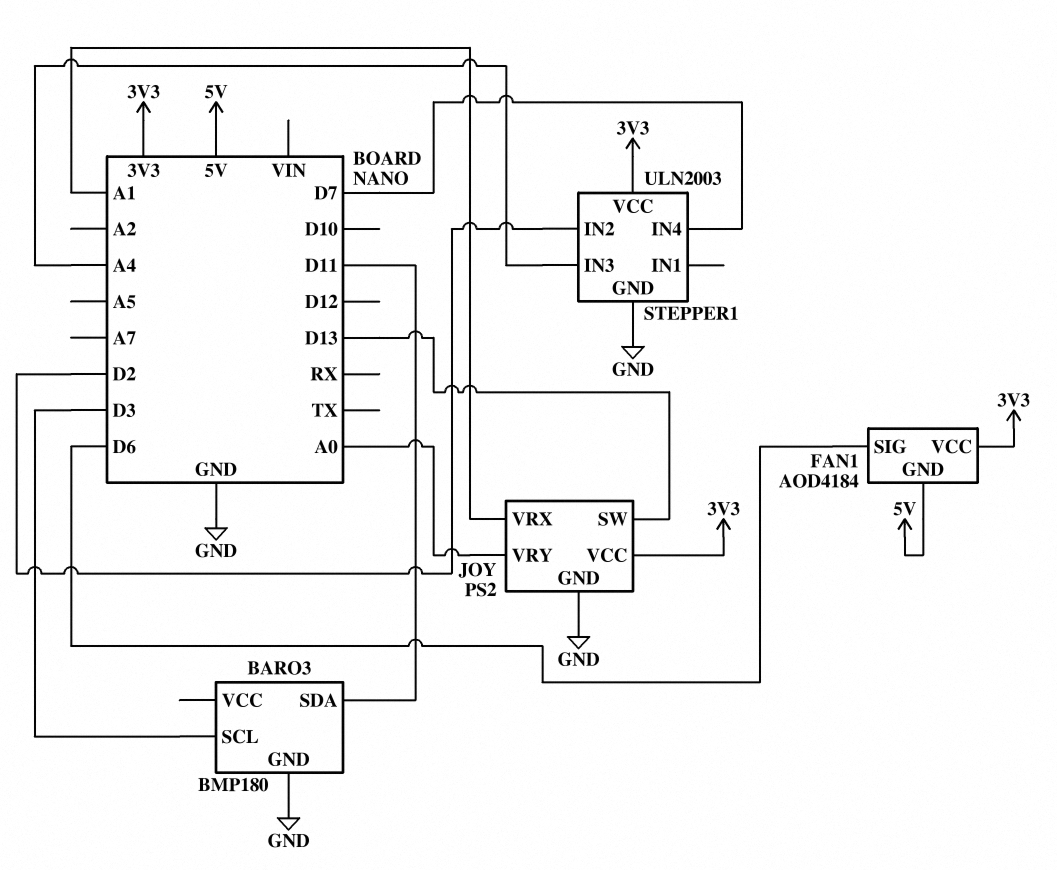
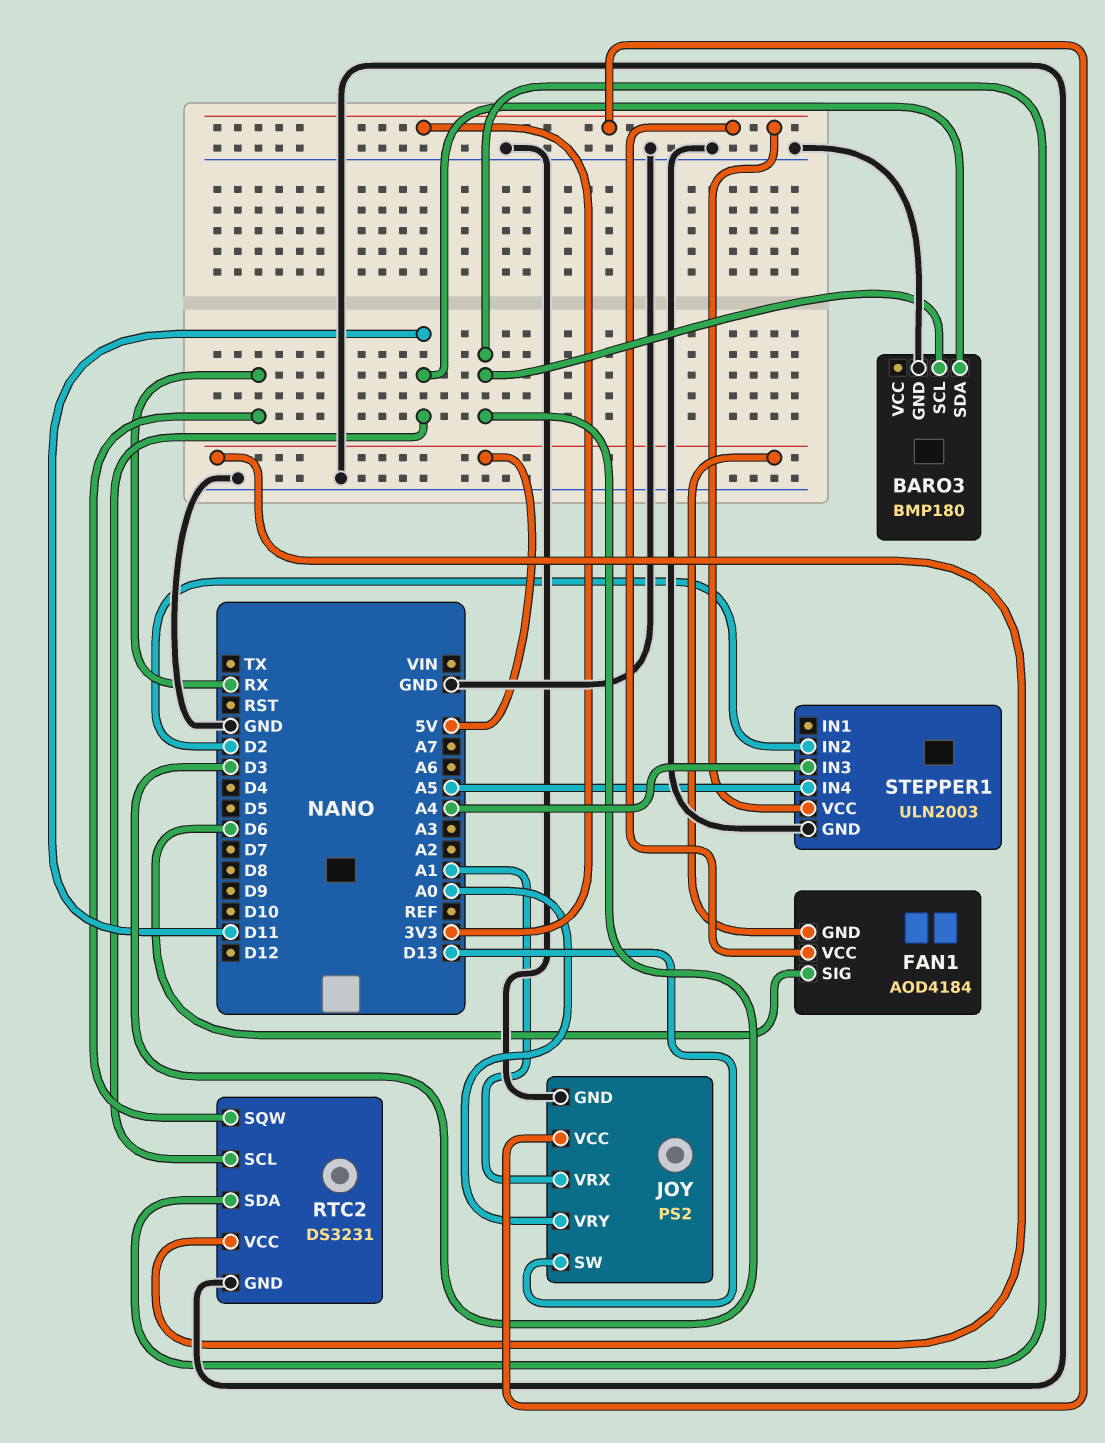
RTC2: none -> DS3231
RTC2 pin GND: none -> GND
RTC2 pin SCL: none -> D11
RTC2 pin SDA: none -> D3
RTC2 pin SQW: none -> RX
RTC2 pin VCC: none -> 5V
STEPPER1 pin IN4: D7 -> A5

